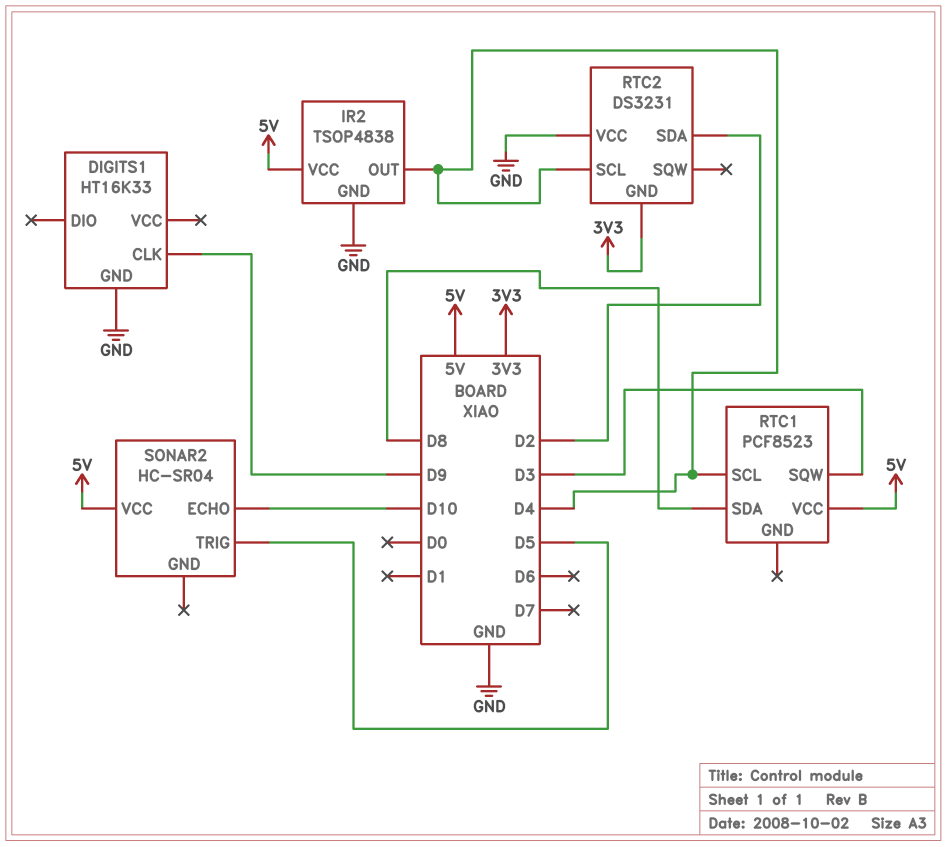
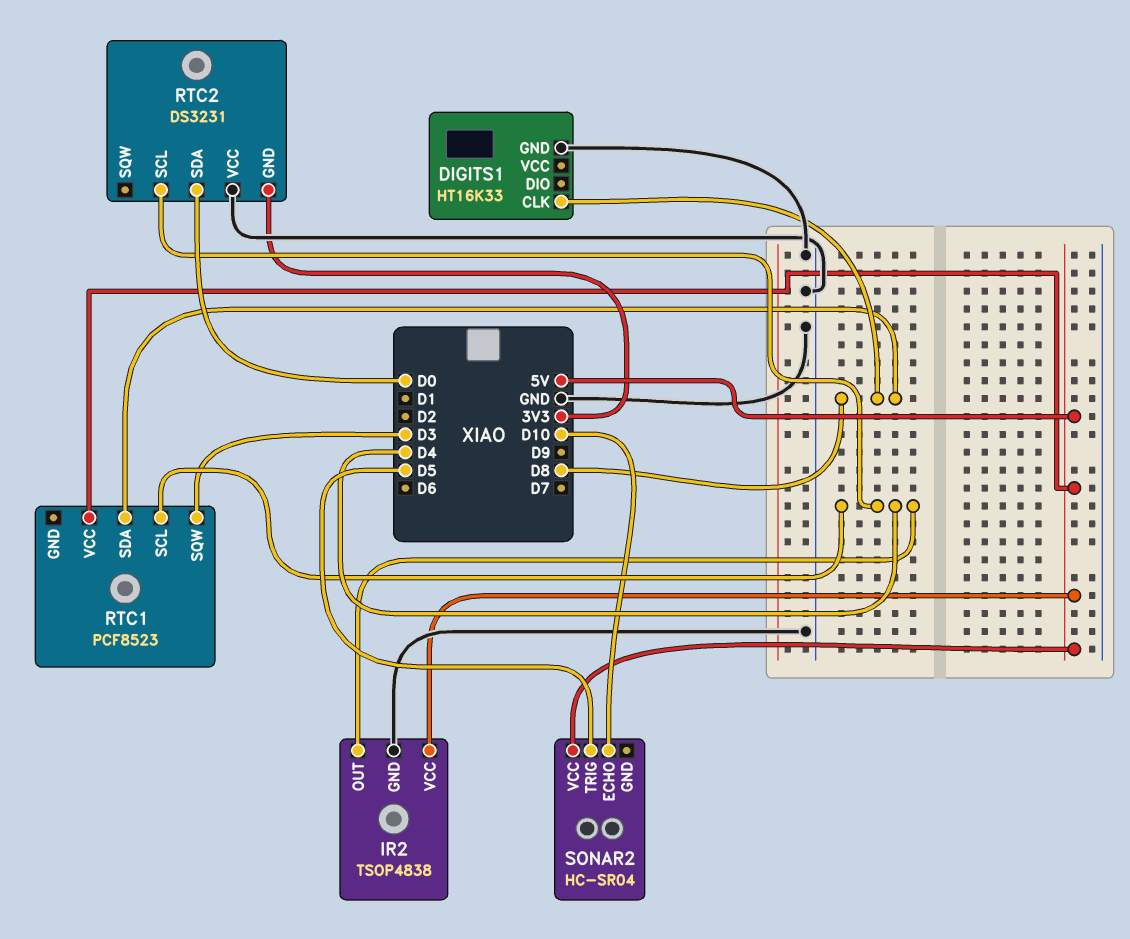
DIGITS1 pin CLK: D9 -> D8
RTC2 pin SDA: D2 -> D0

